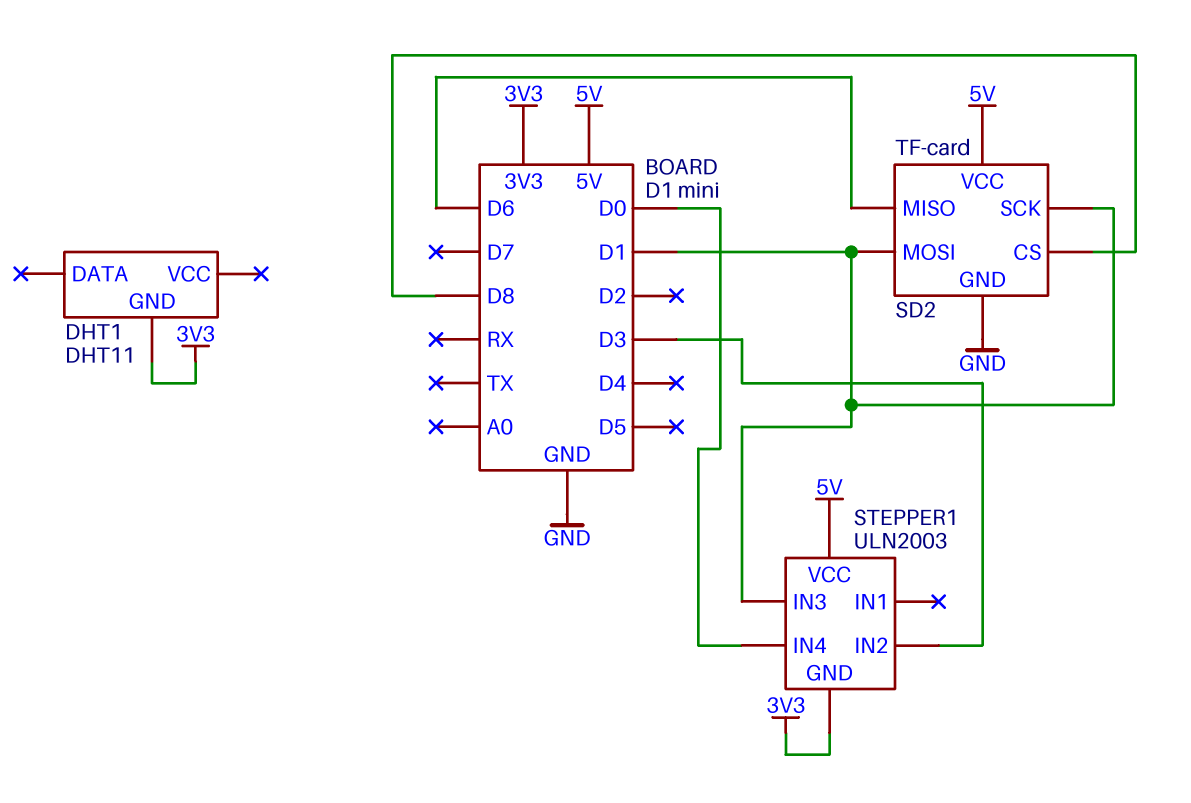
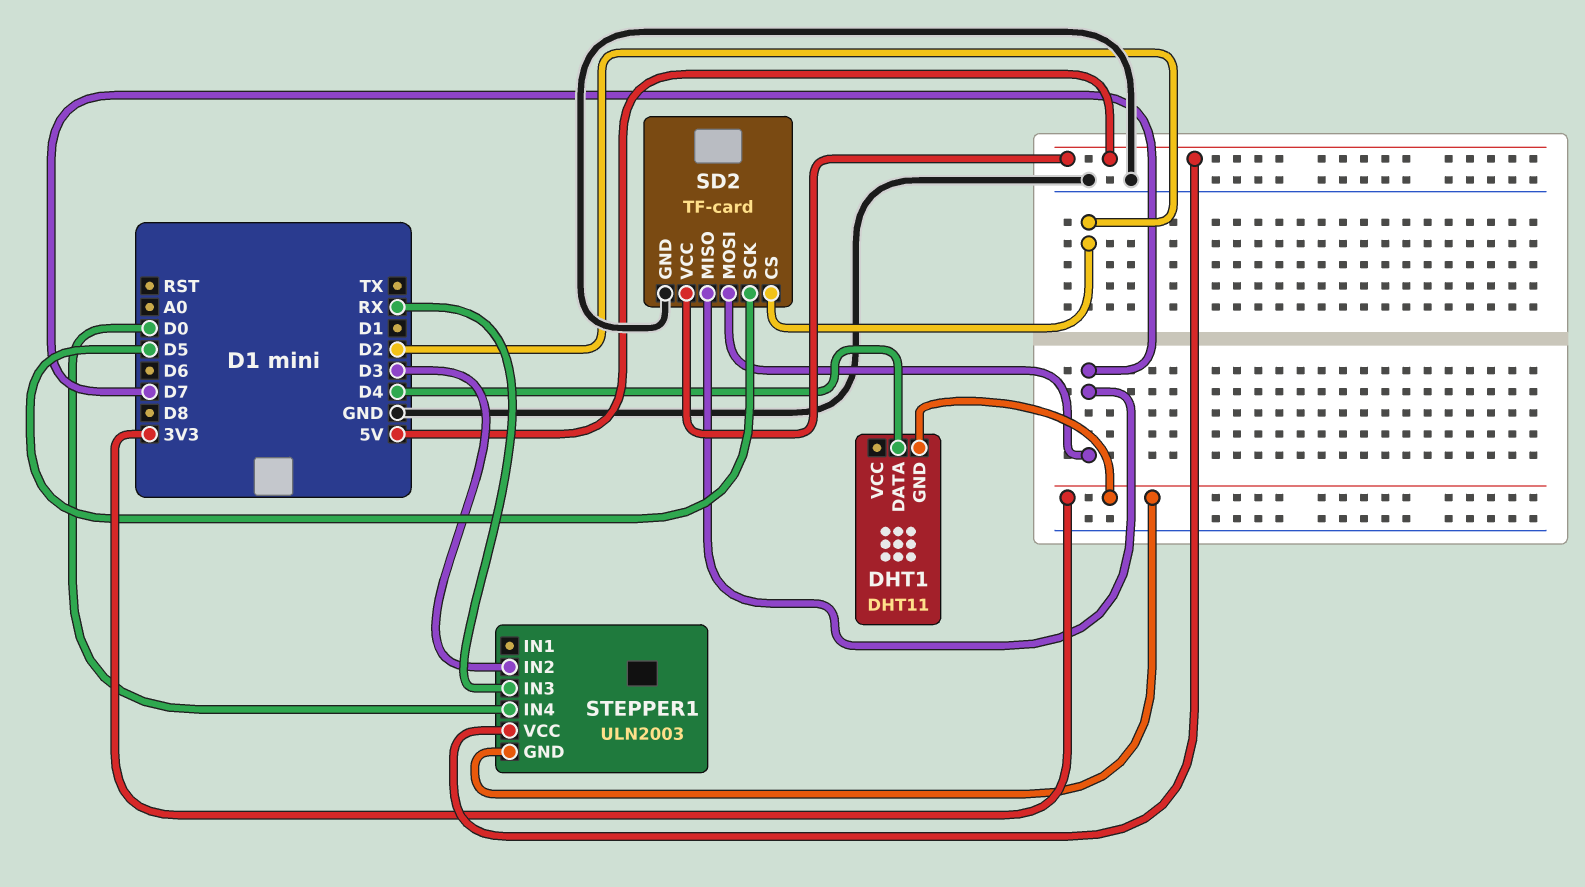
DHT1 pin DATA: none -> D4
SD2 pin CS: D8 -> D2
SD2 pin MISO: D6 -> D7
SD2 pin MOSI: D1 -> D7
SD2 pin SCK: D1 -> D5
STEPPER1 pin IN3: D1 -> RX

